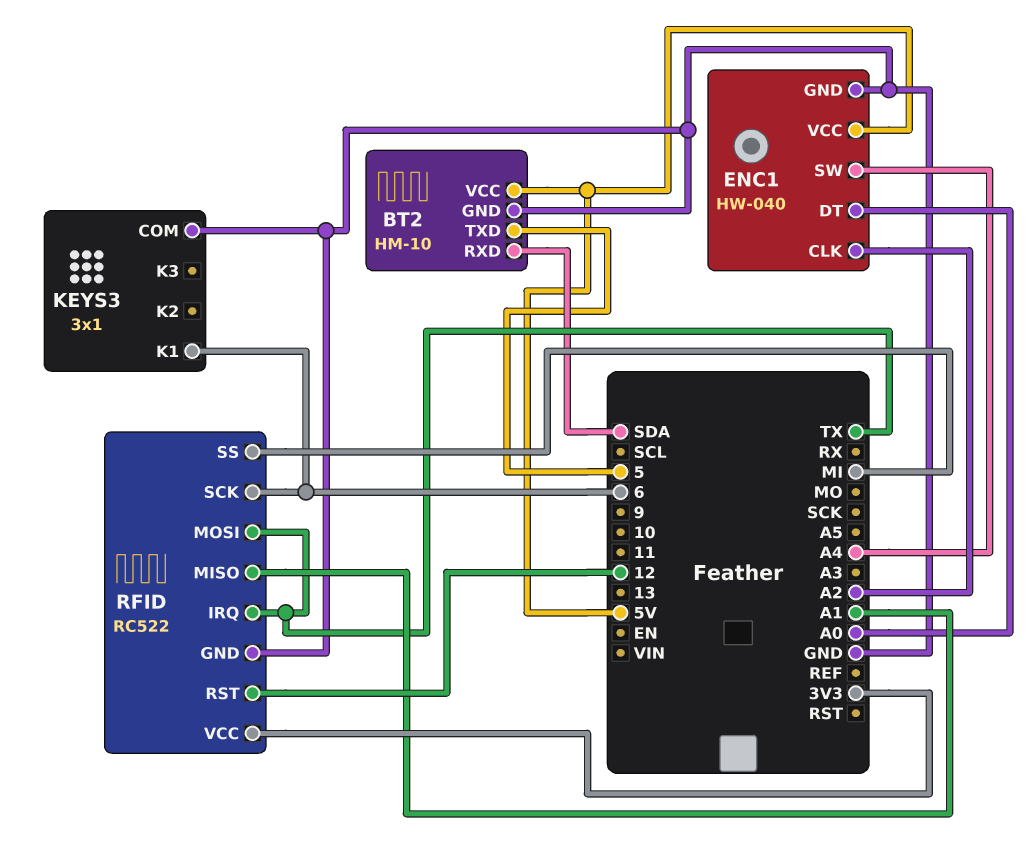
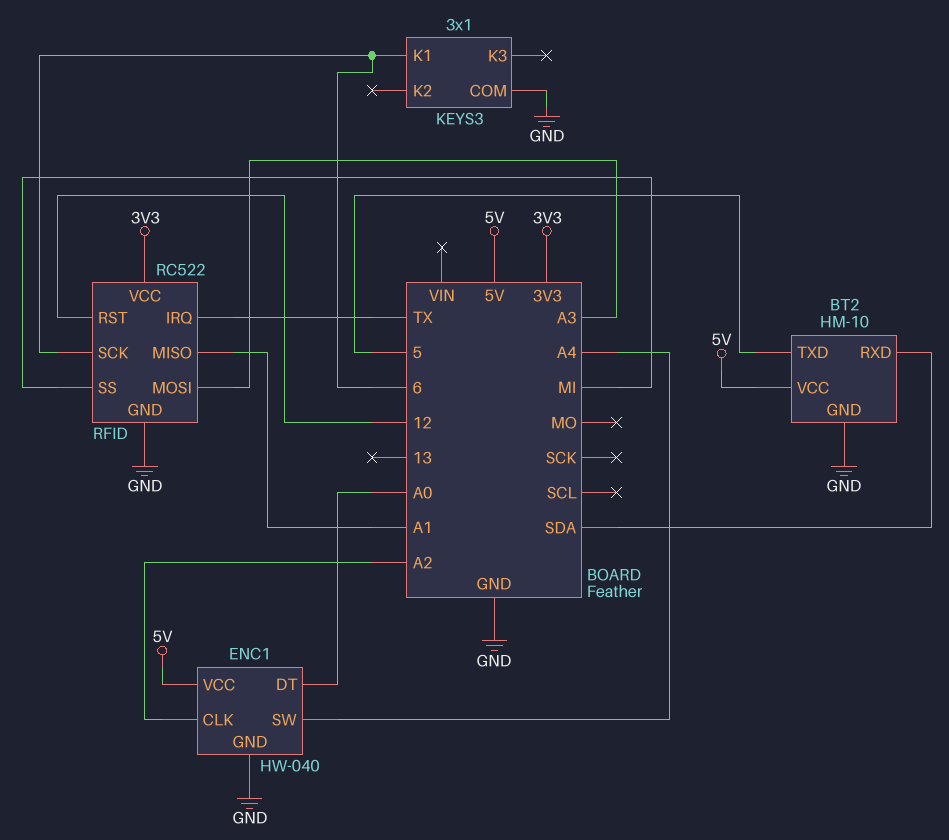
RFID pin MOSI: TX -> A3

